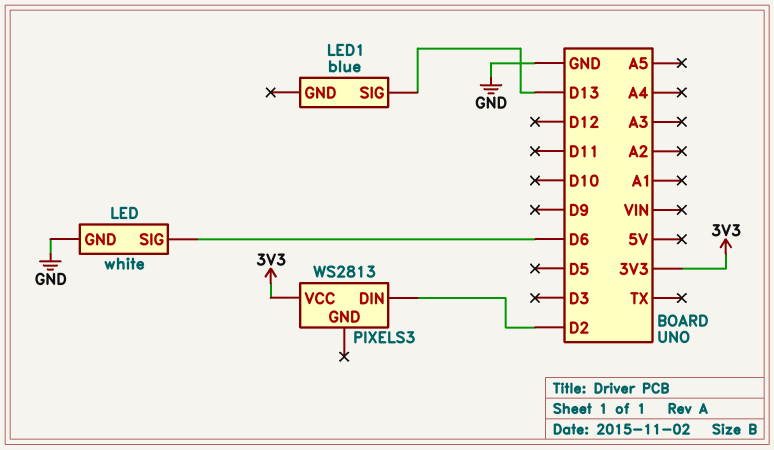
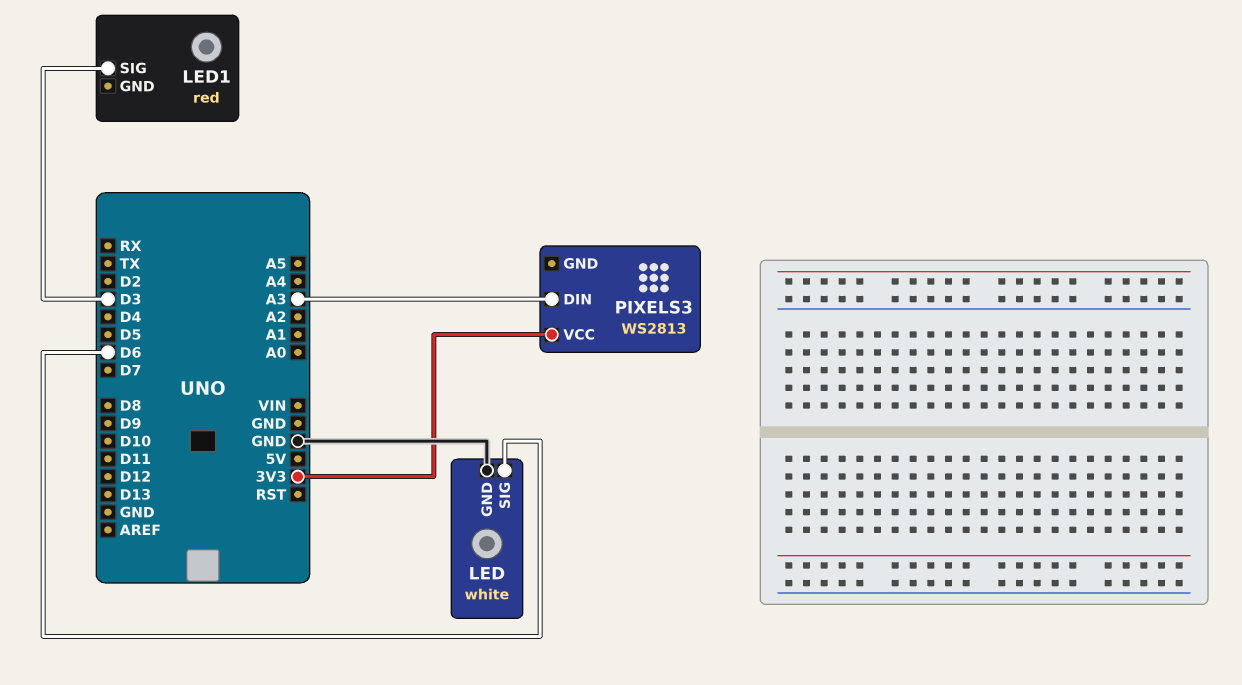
LED1: blue -> red
LED1 pin SIG: D13 -> D3
PIXELS3 pin DIN: D2 -> A3

